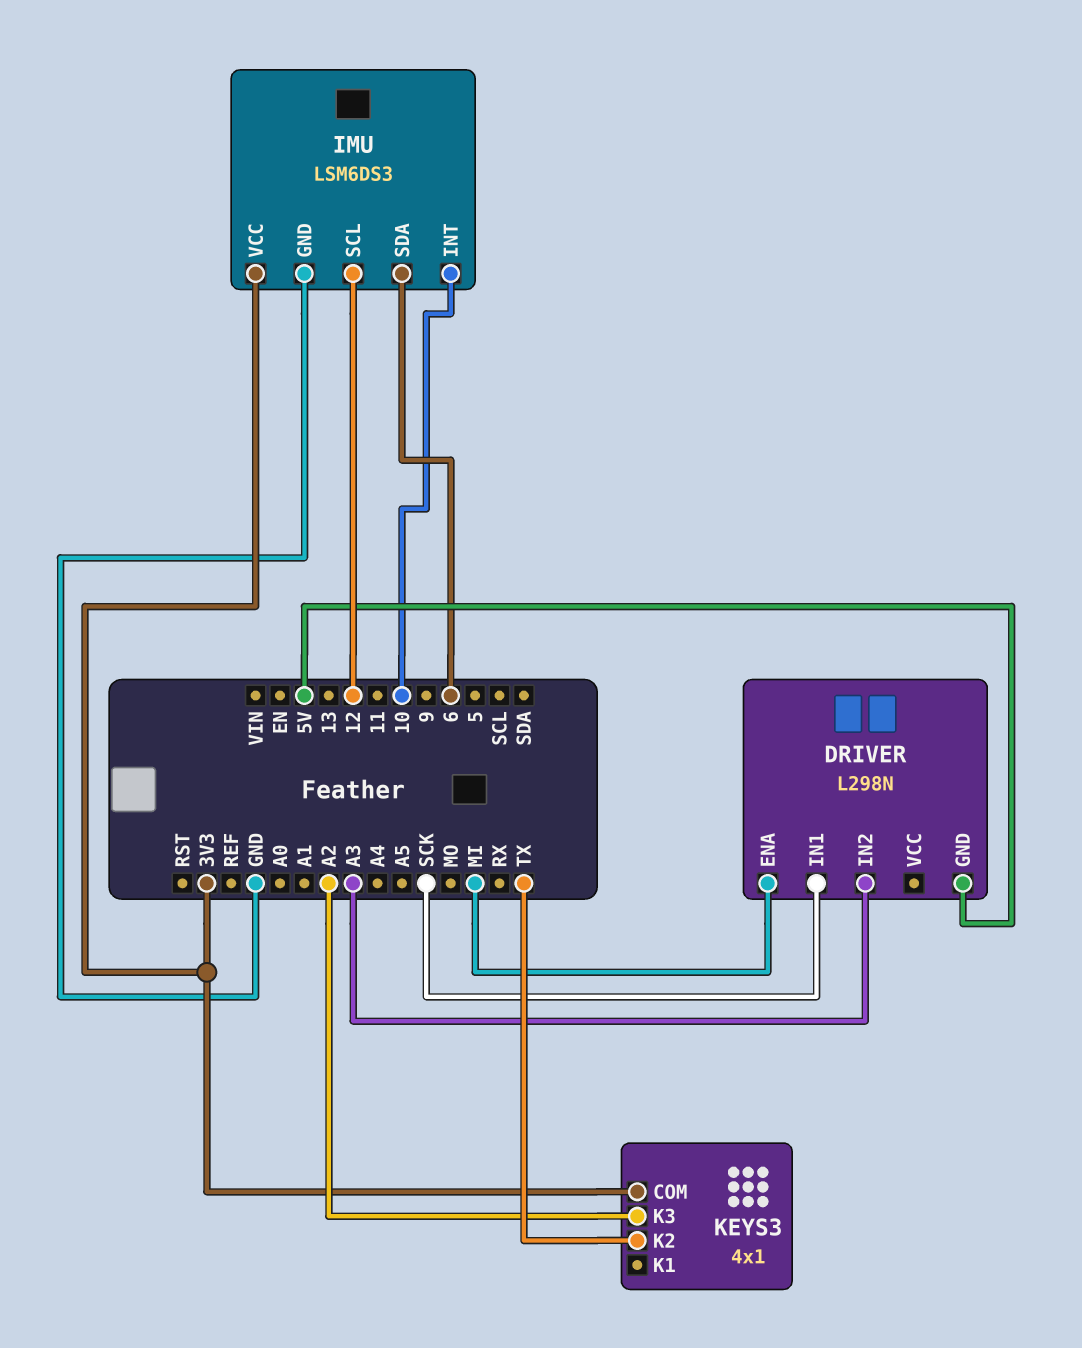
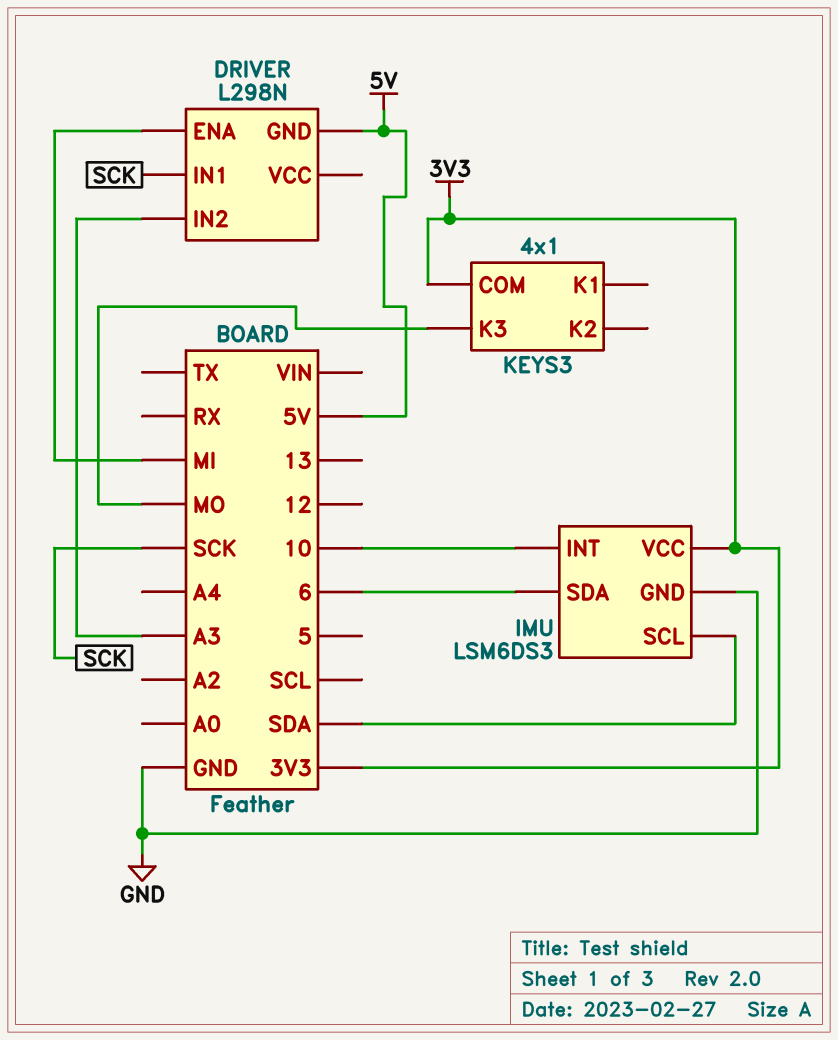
IMU pin SCL: 12 -> SDA
KEYS3 pin K2: TX -> none
KEYS3 pin K3: A2 -> MO

